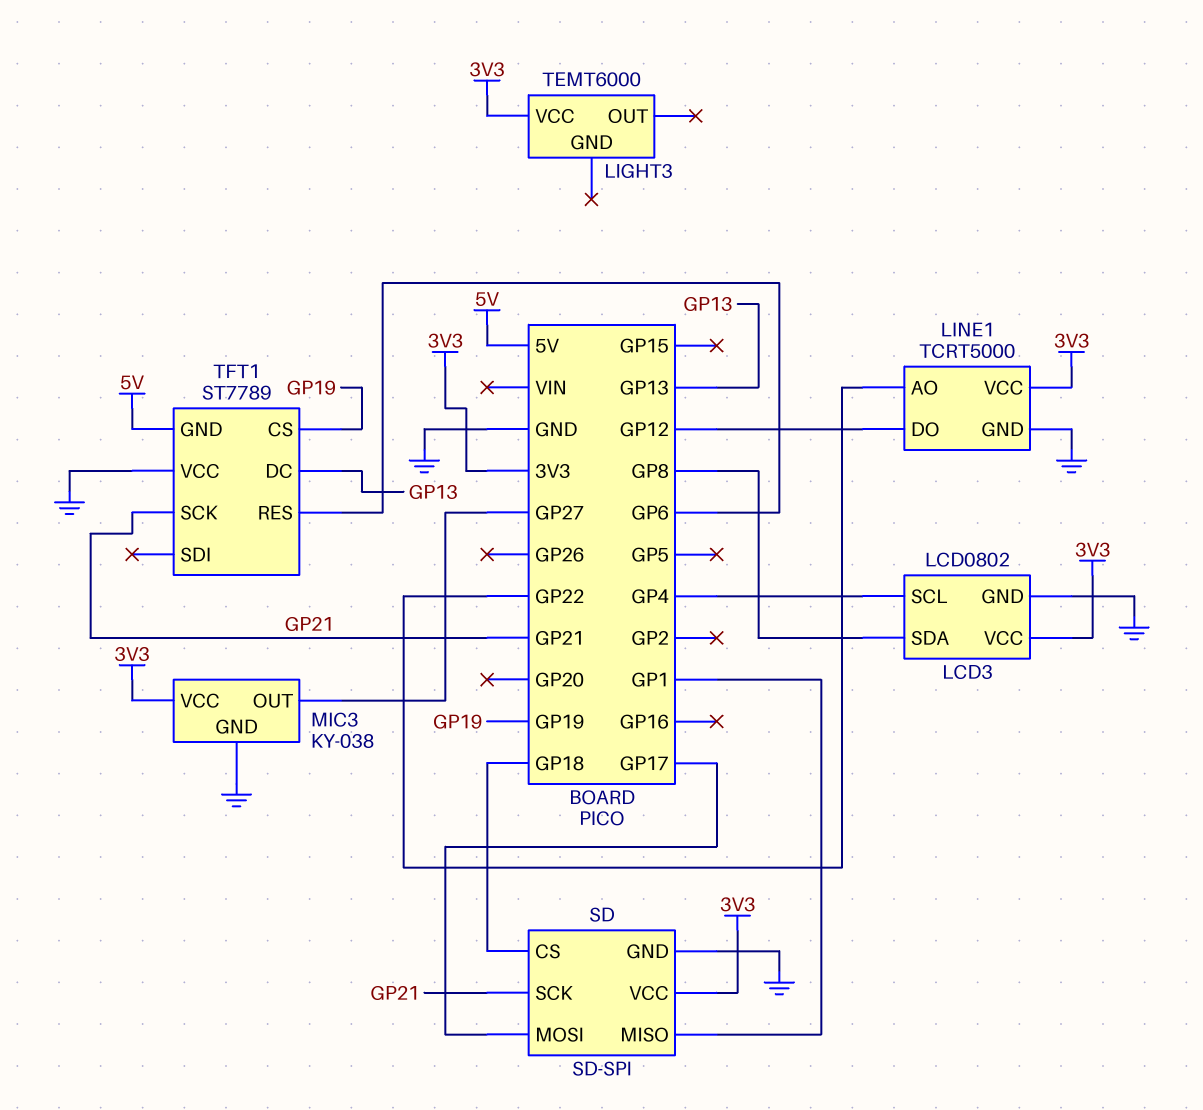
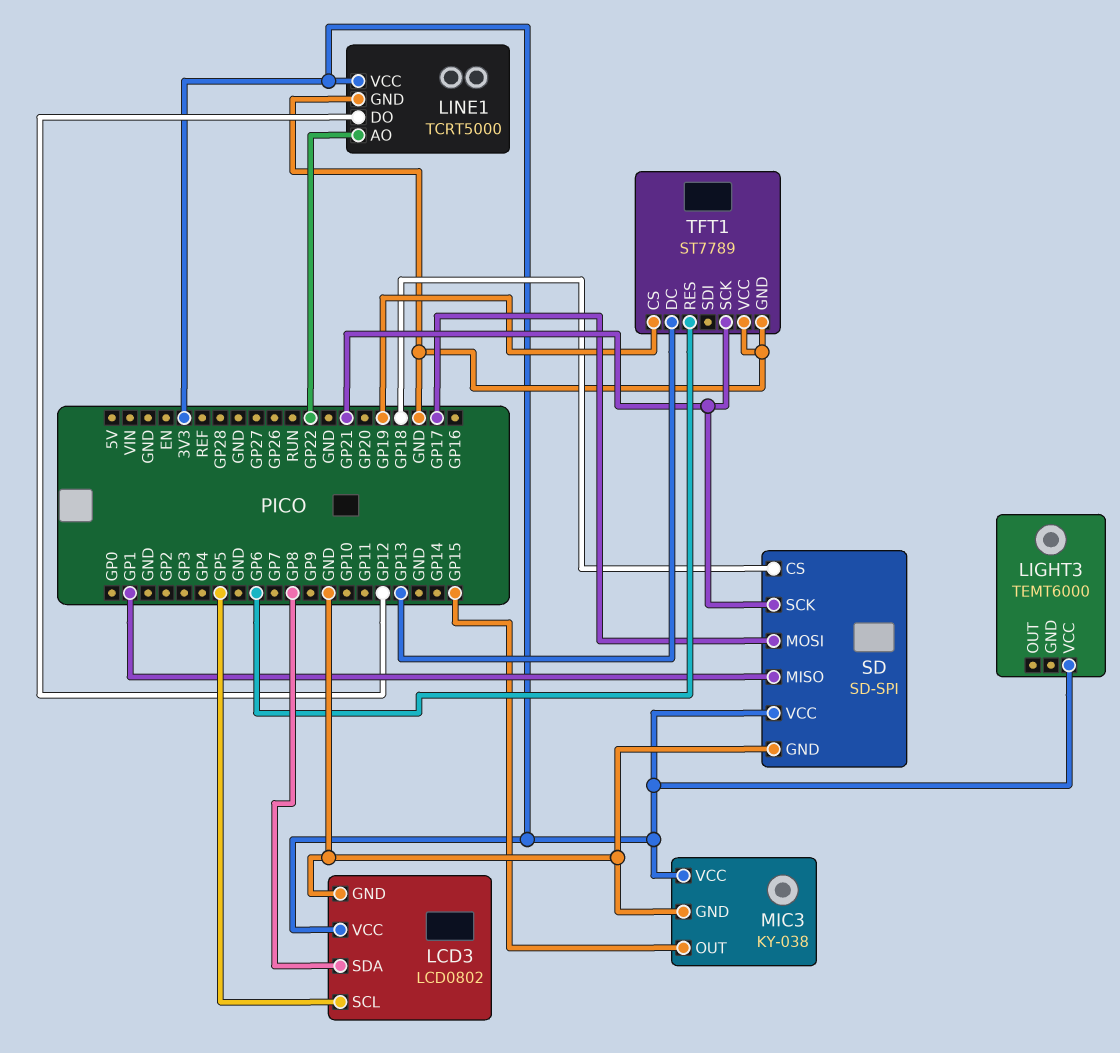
LCD3 pin SCL: GP4 -> GP5
MIC3 pin OUT: GP27 -> GP15
TFT1 pin GND: 5V -> GND

